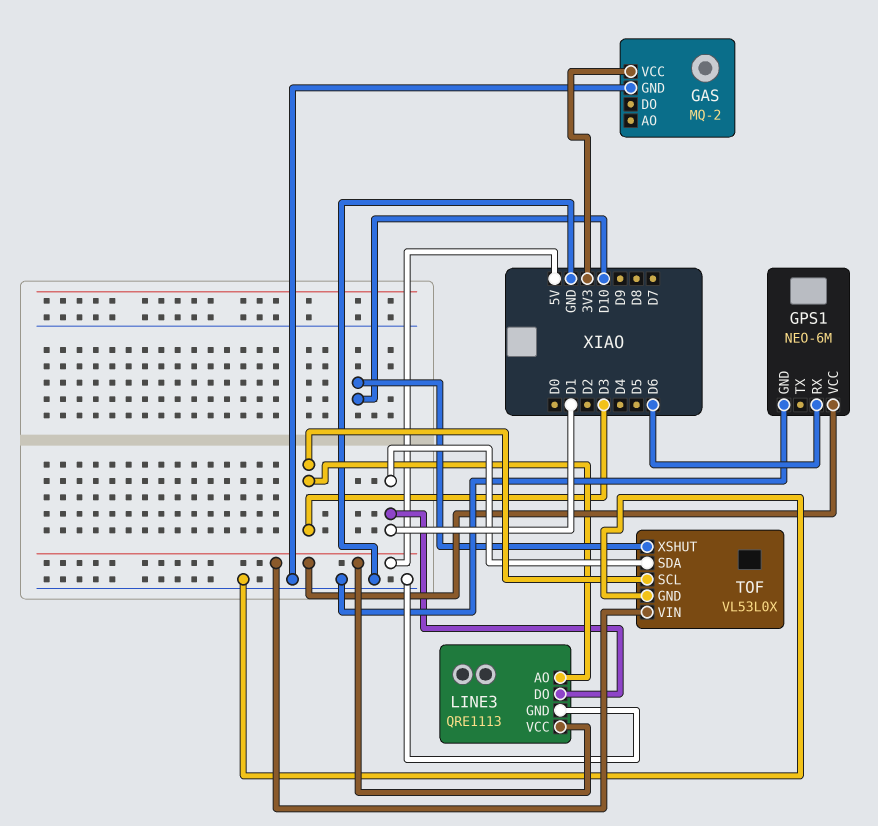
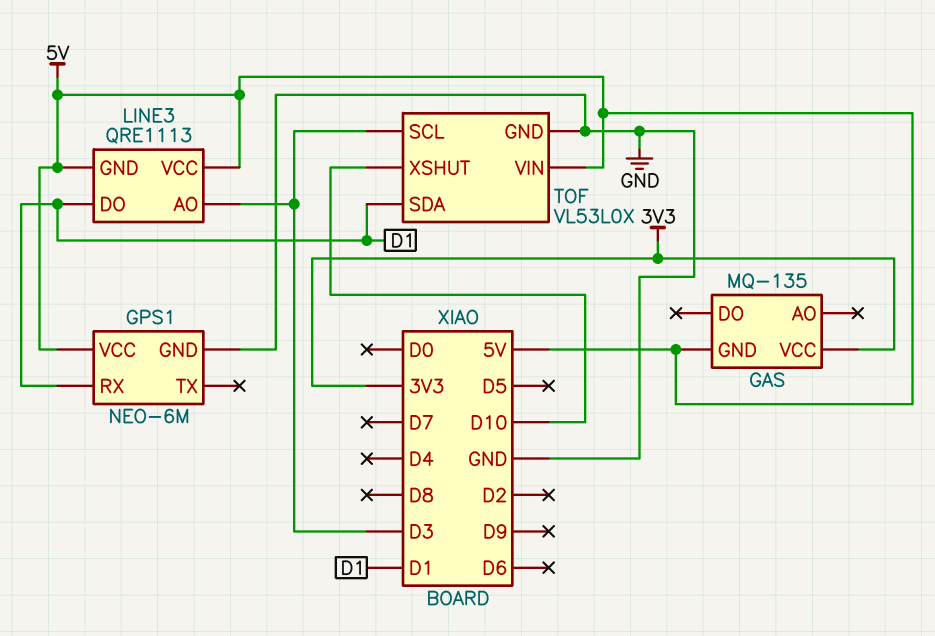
GAS: MQ-2 -> MQ-135
GAS pin GND: GND -> 5V
GPS1 pin RX: D6 -> D1
LINE3 pin GND: GND -> 5V

